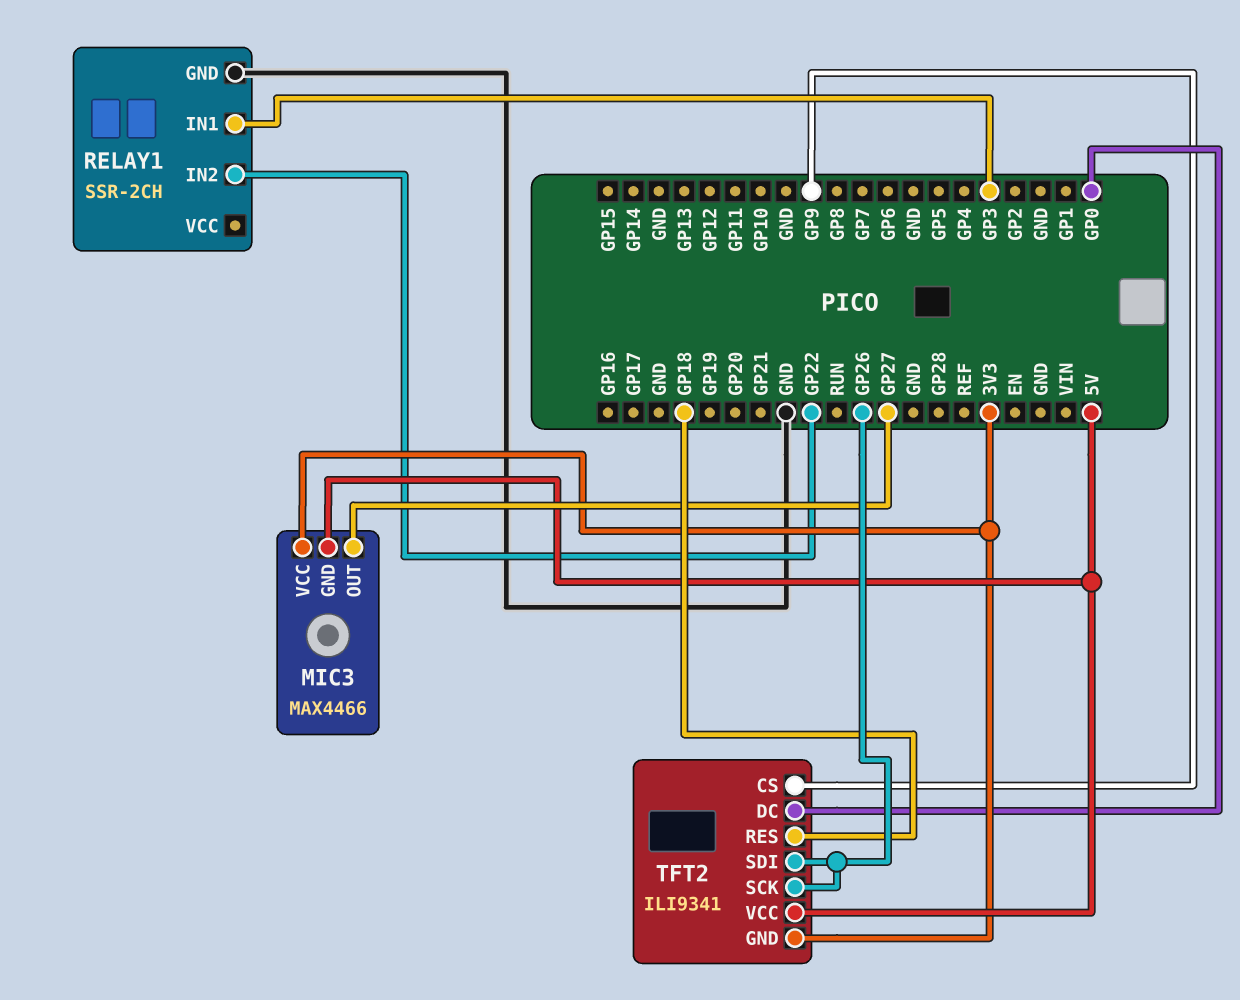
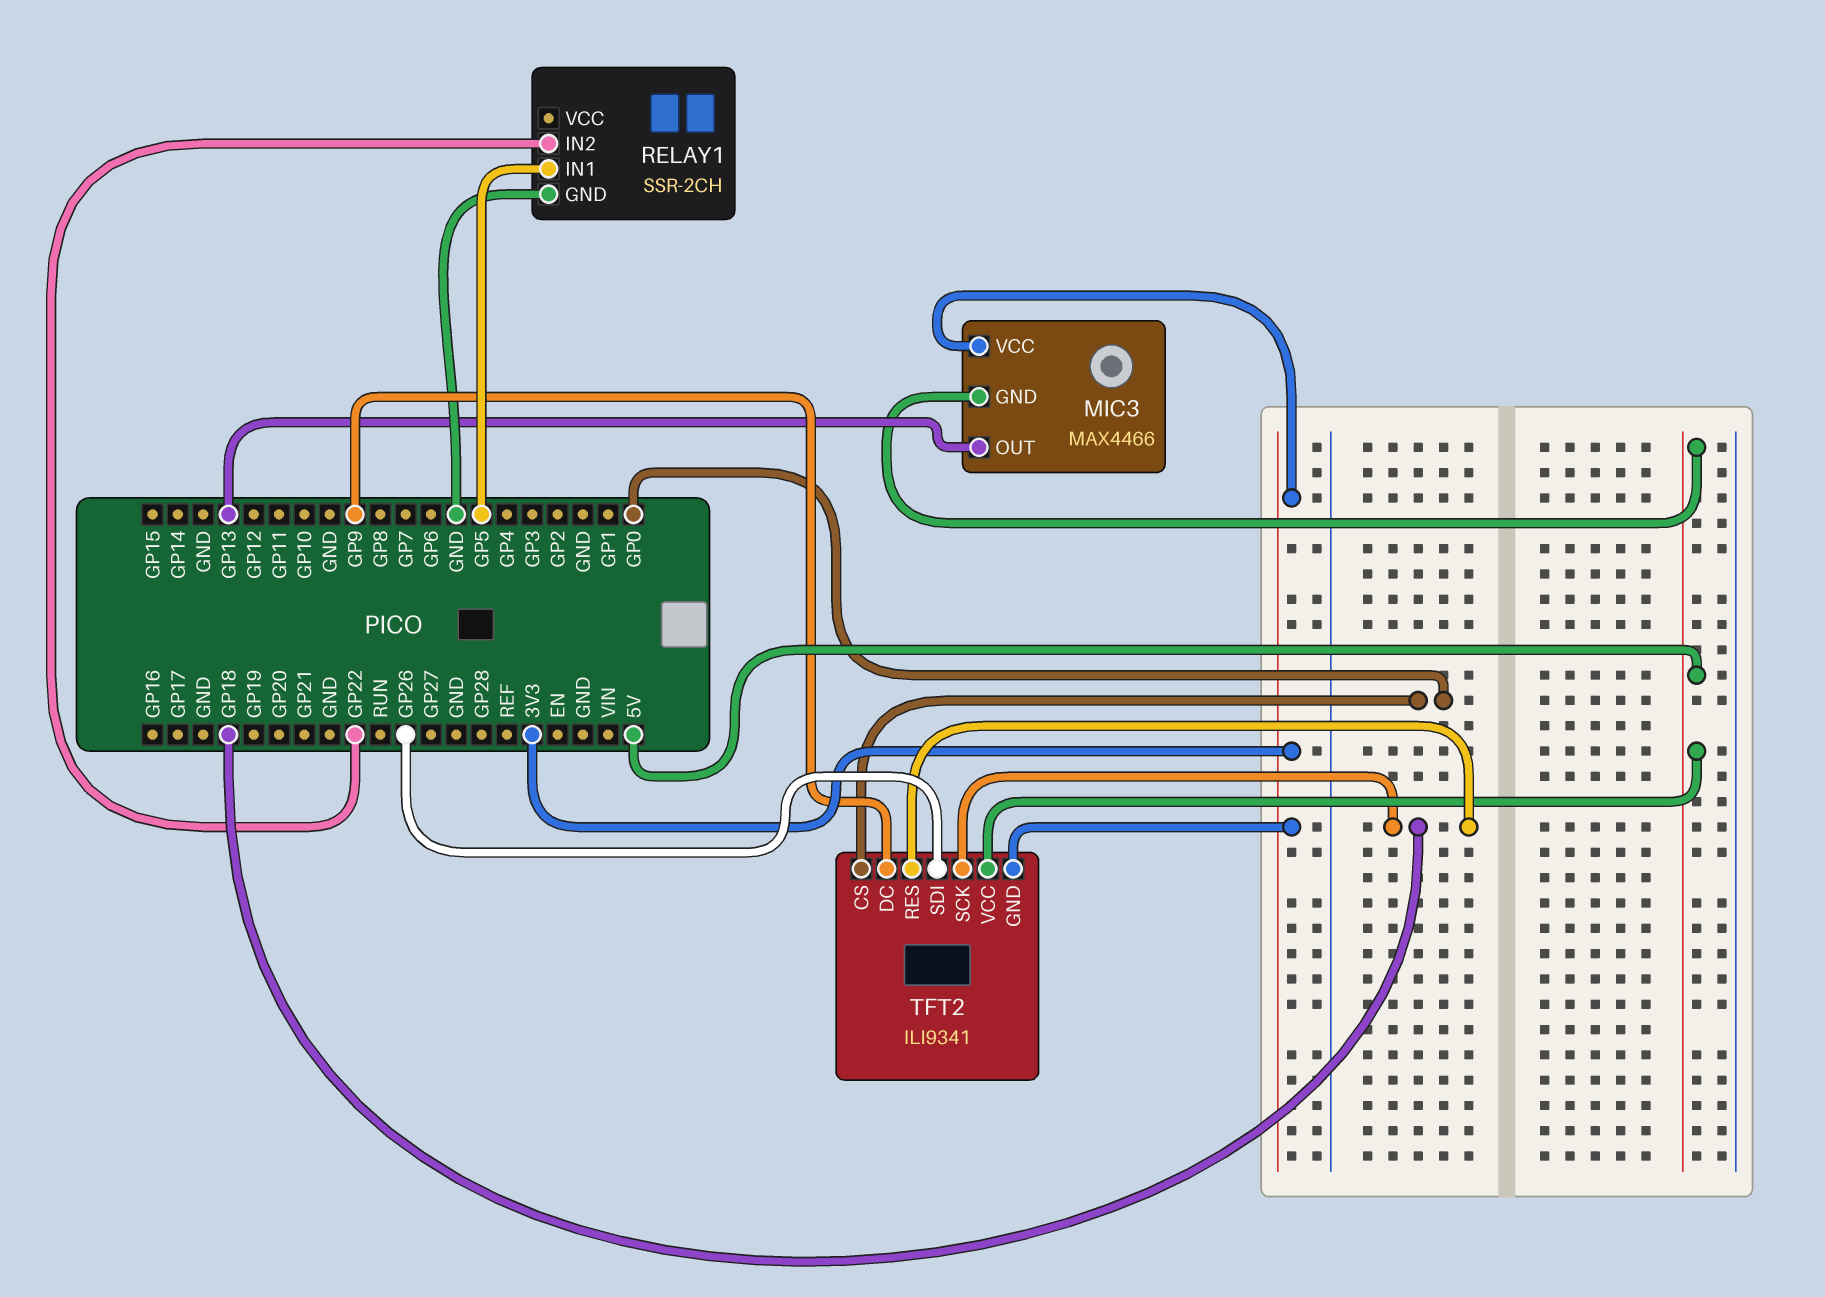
MIC3 pin OUT: GP27 -> GP13
RELAY1 pin IN1: GP3 -> GP5
TFT2 pin CS: GP9 -> GP0
TFT2 pin DC: GP0 -> GP9
TFT2 pin SCK: GP26 -> GP18

